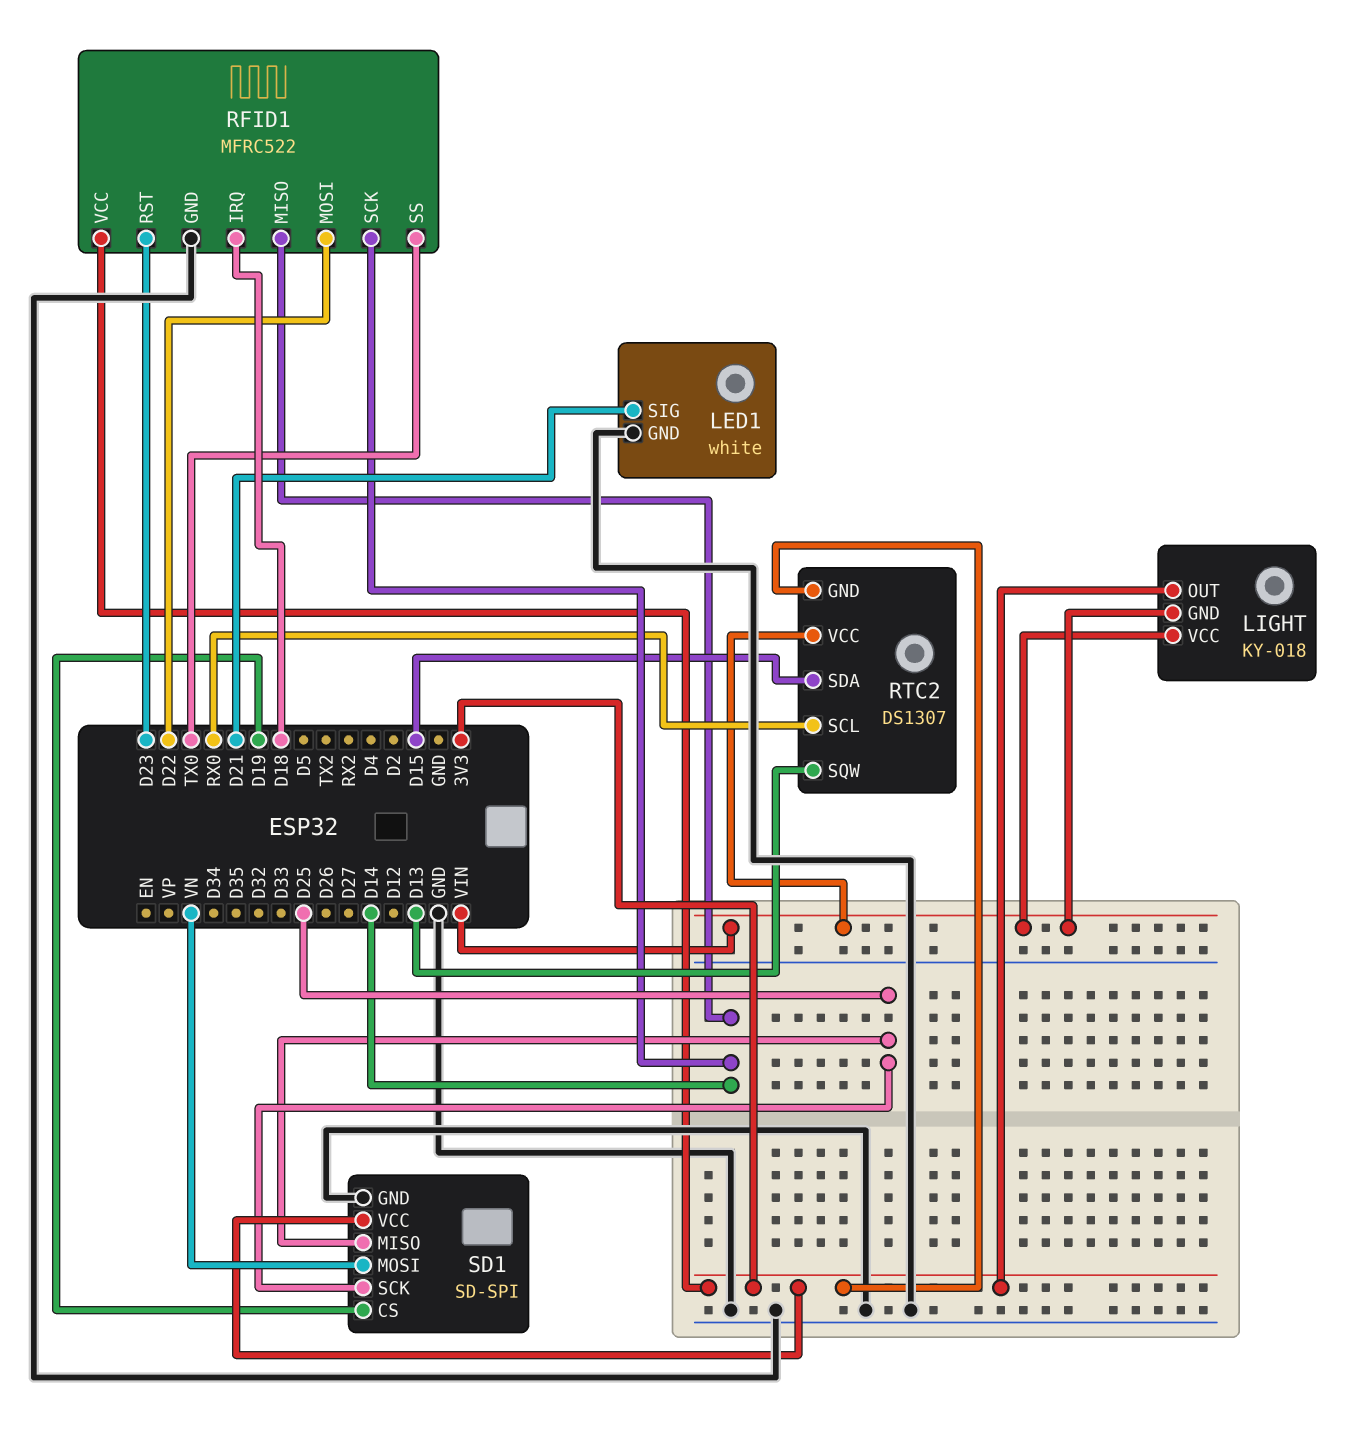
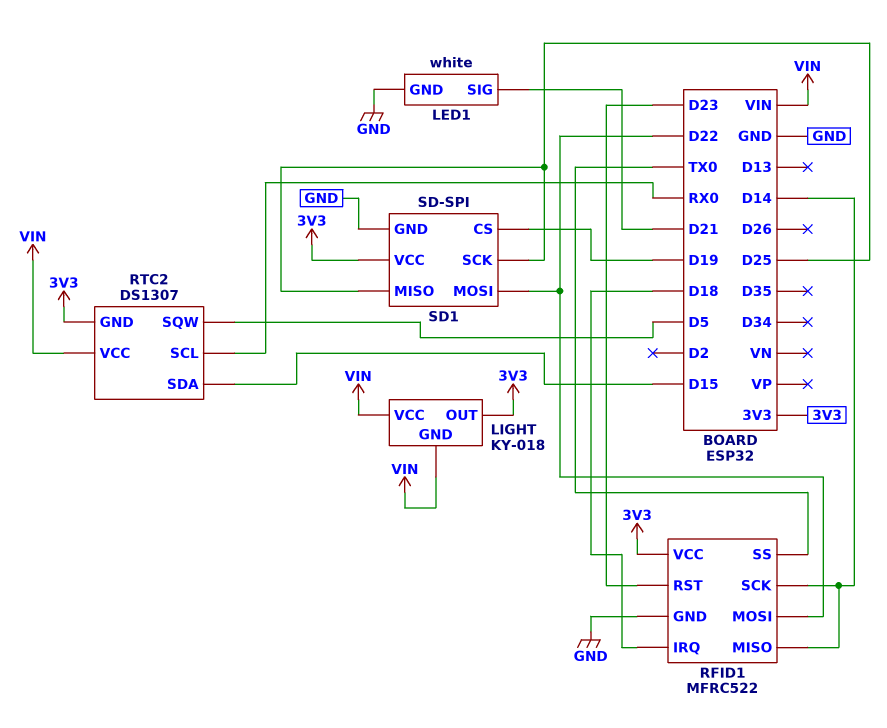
RTC2 pin SQW: D13 -> D5
SD1 pin MOSI: VN -> D22

